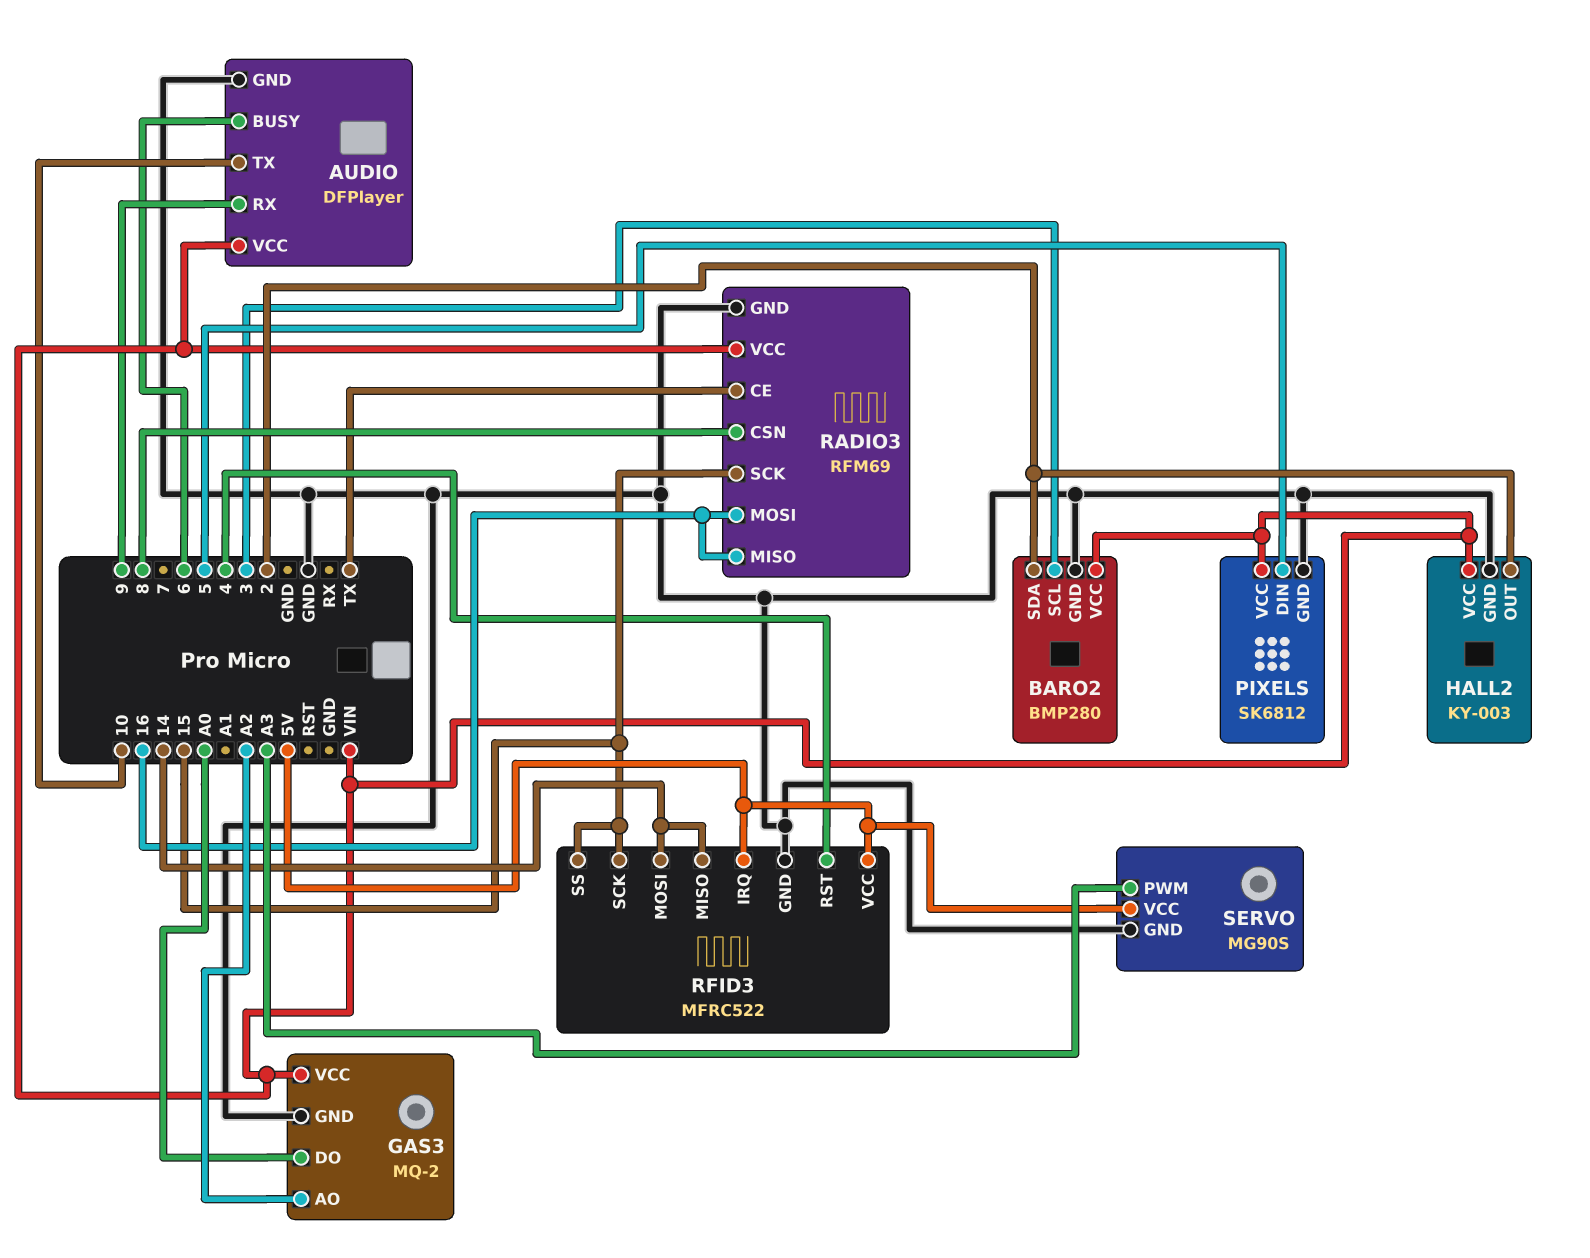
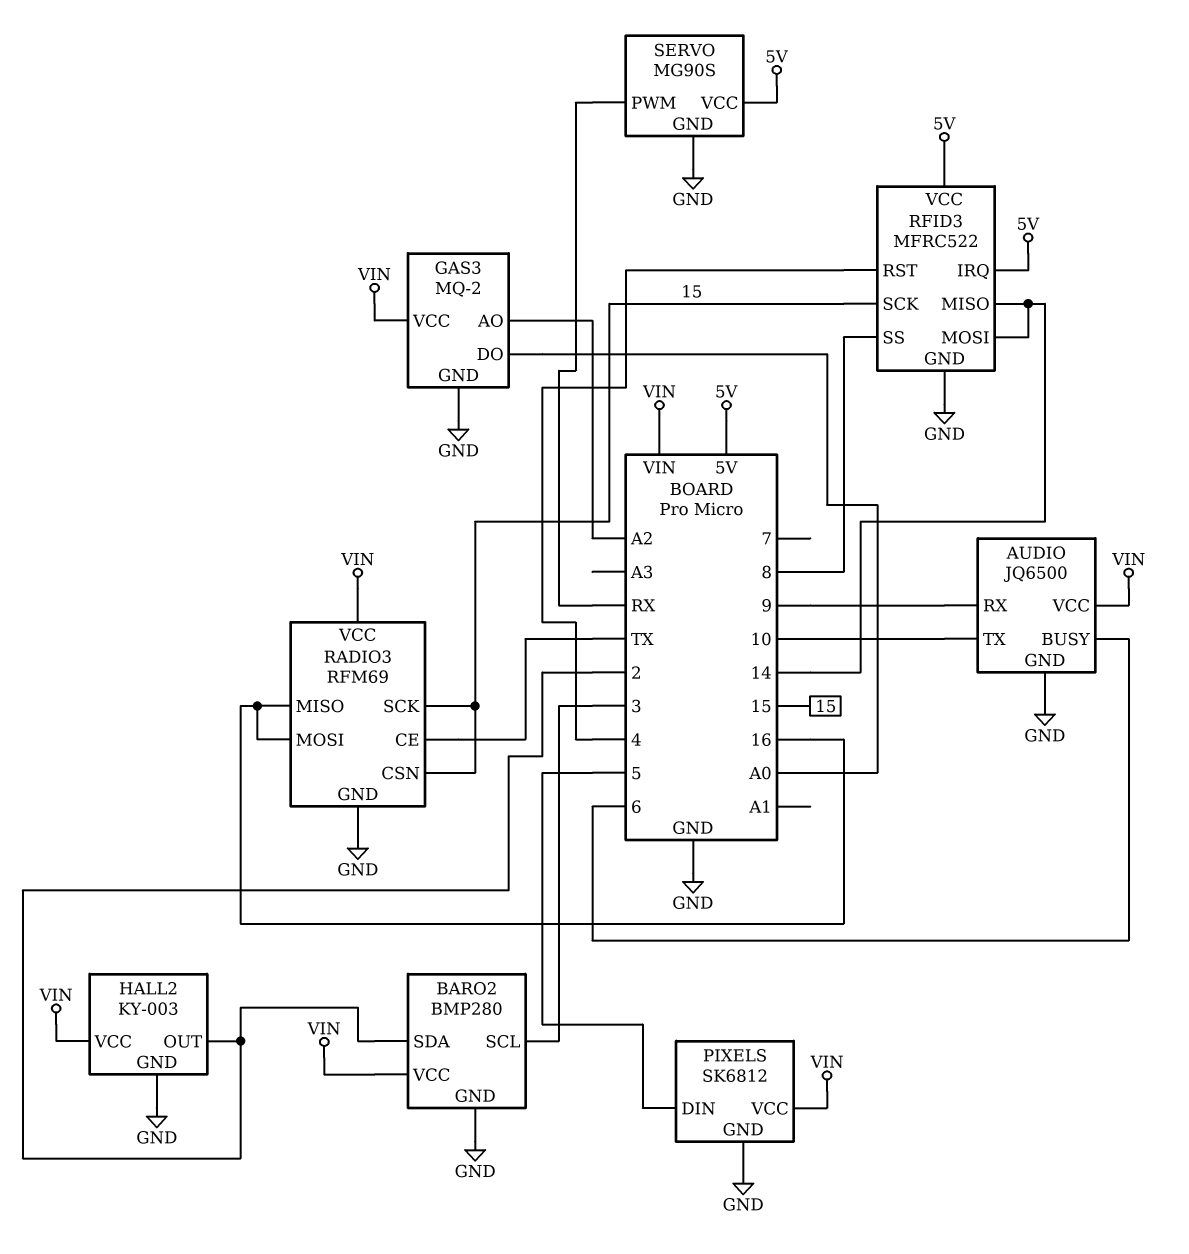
AUDIO: DFPlayer -> JQ6500
RADIO3 pin CSN: 8 -> 15
RFID3 pin SS: 15 -> 8
SERVO pin PWM: A3 -> RX

